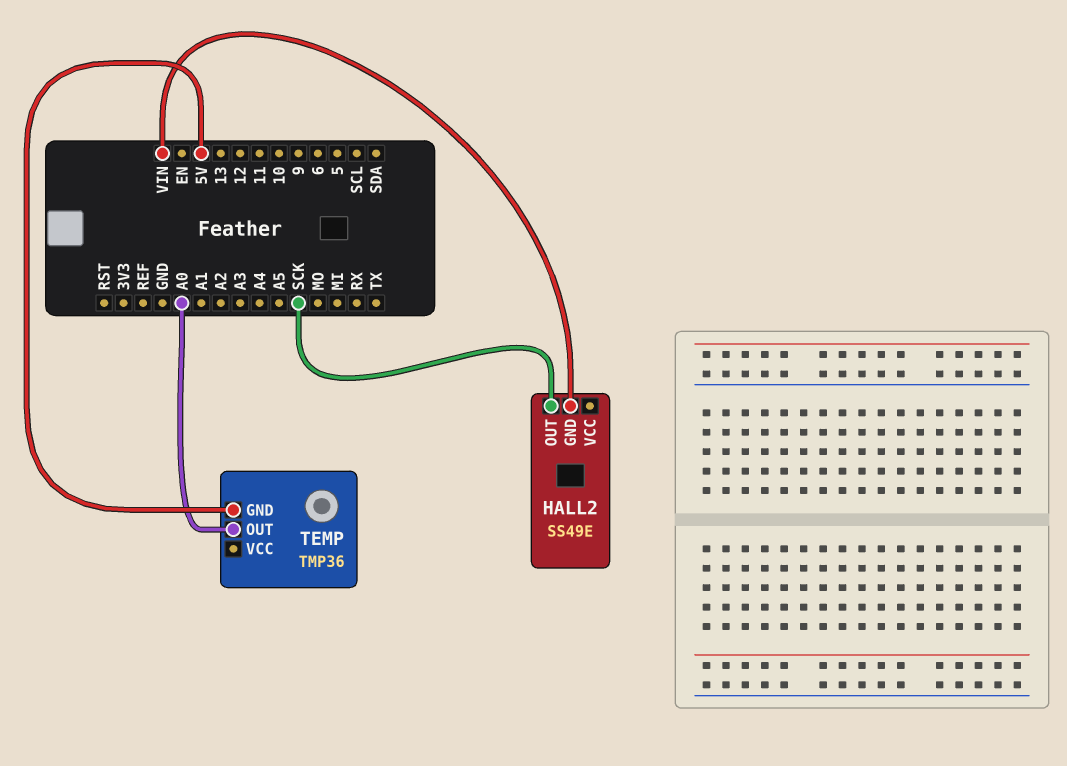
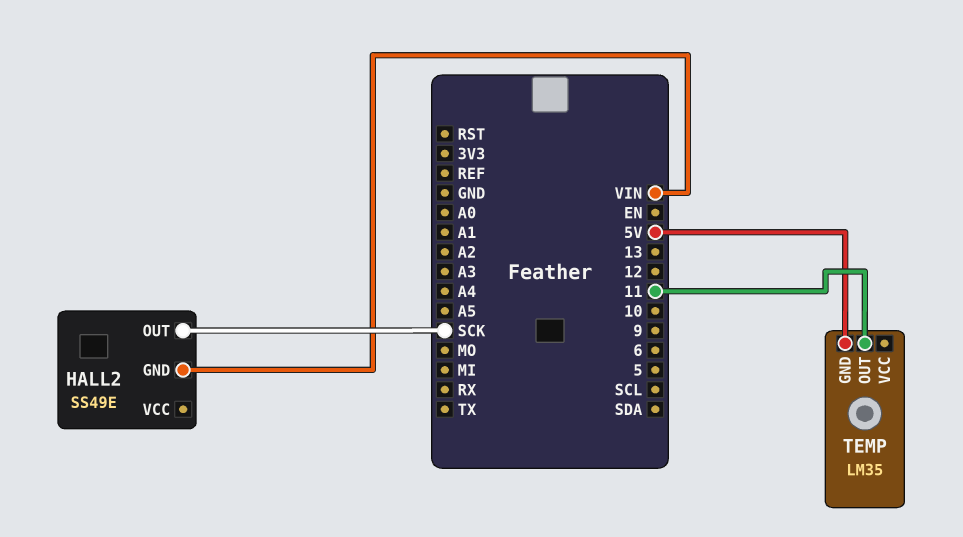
TEMP: TMP36 -> LM35
TEMP pin OUT: A0 -> 11

